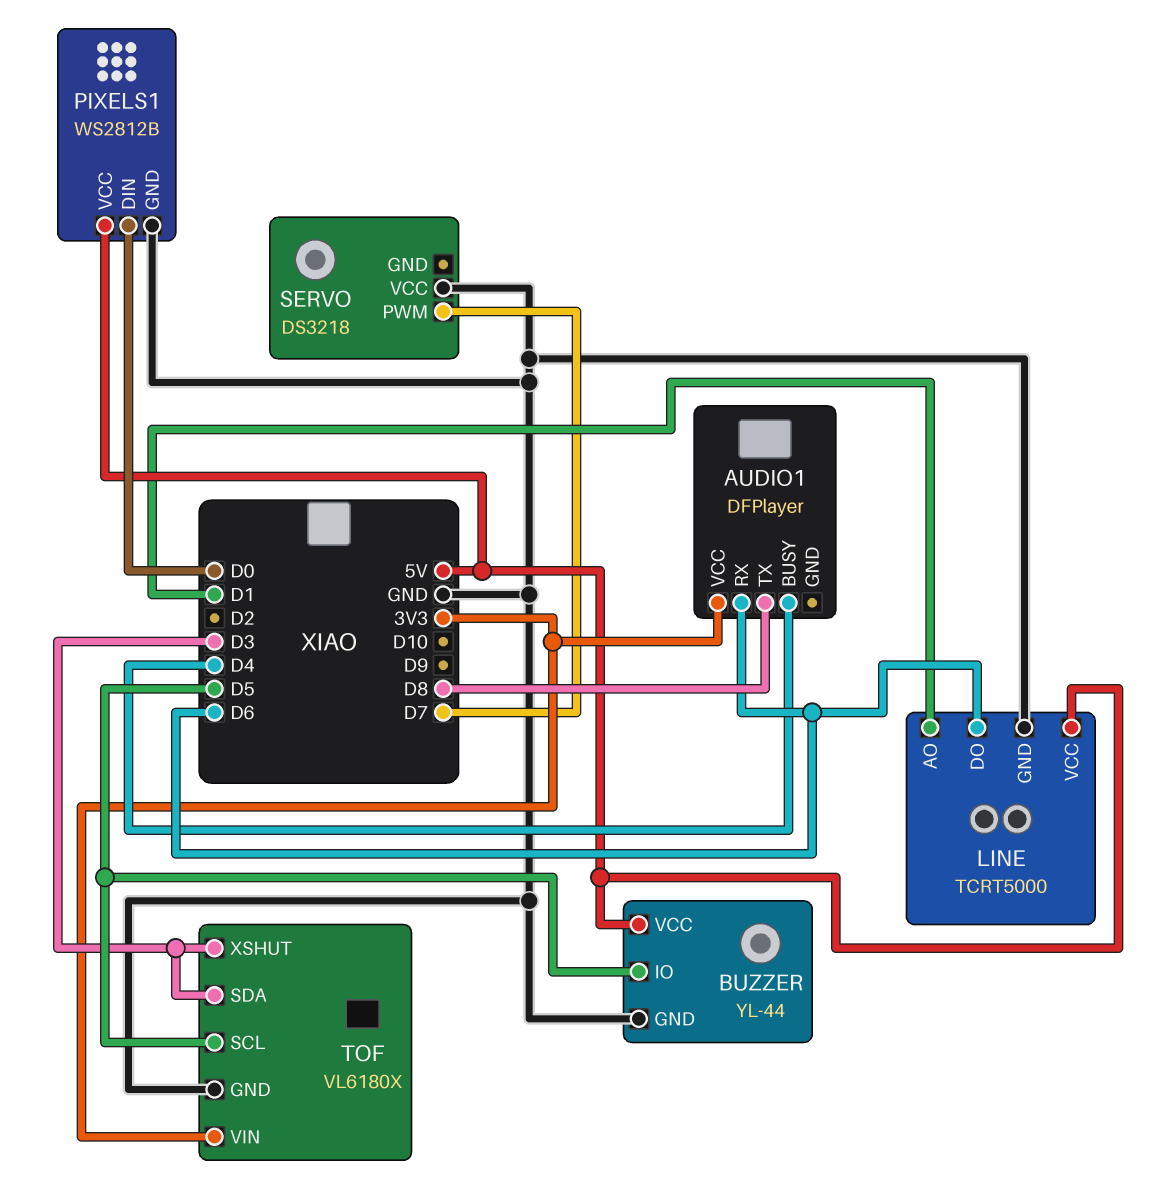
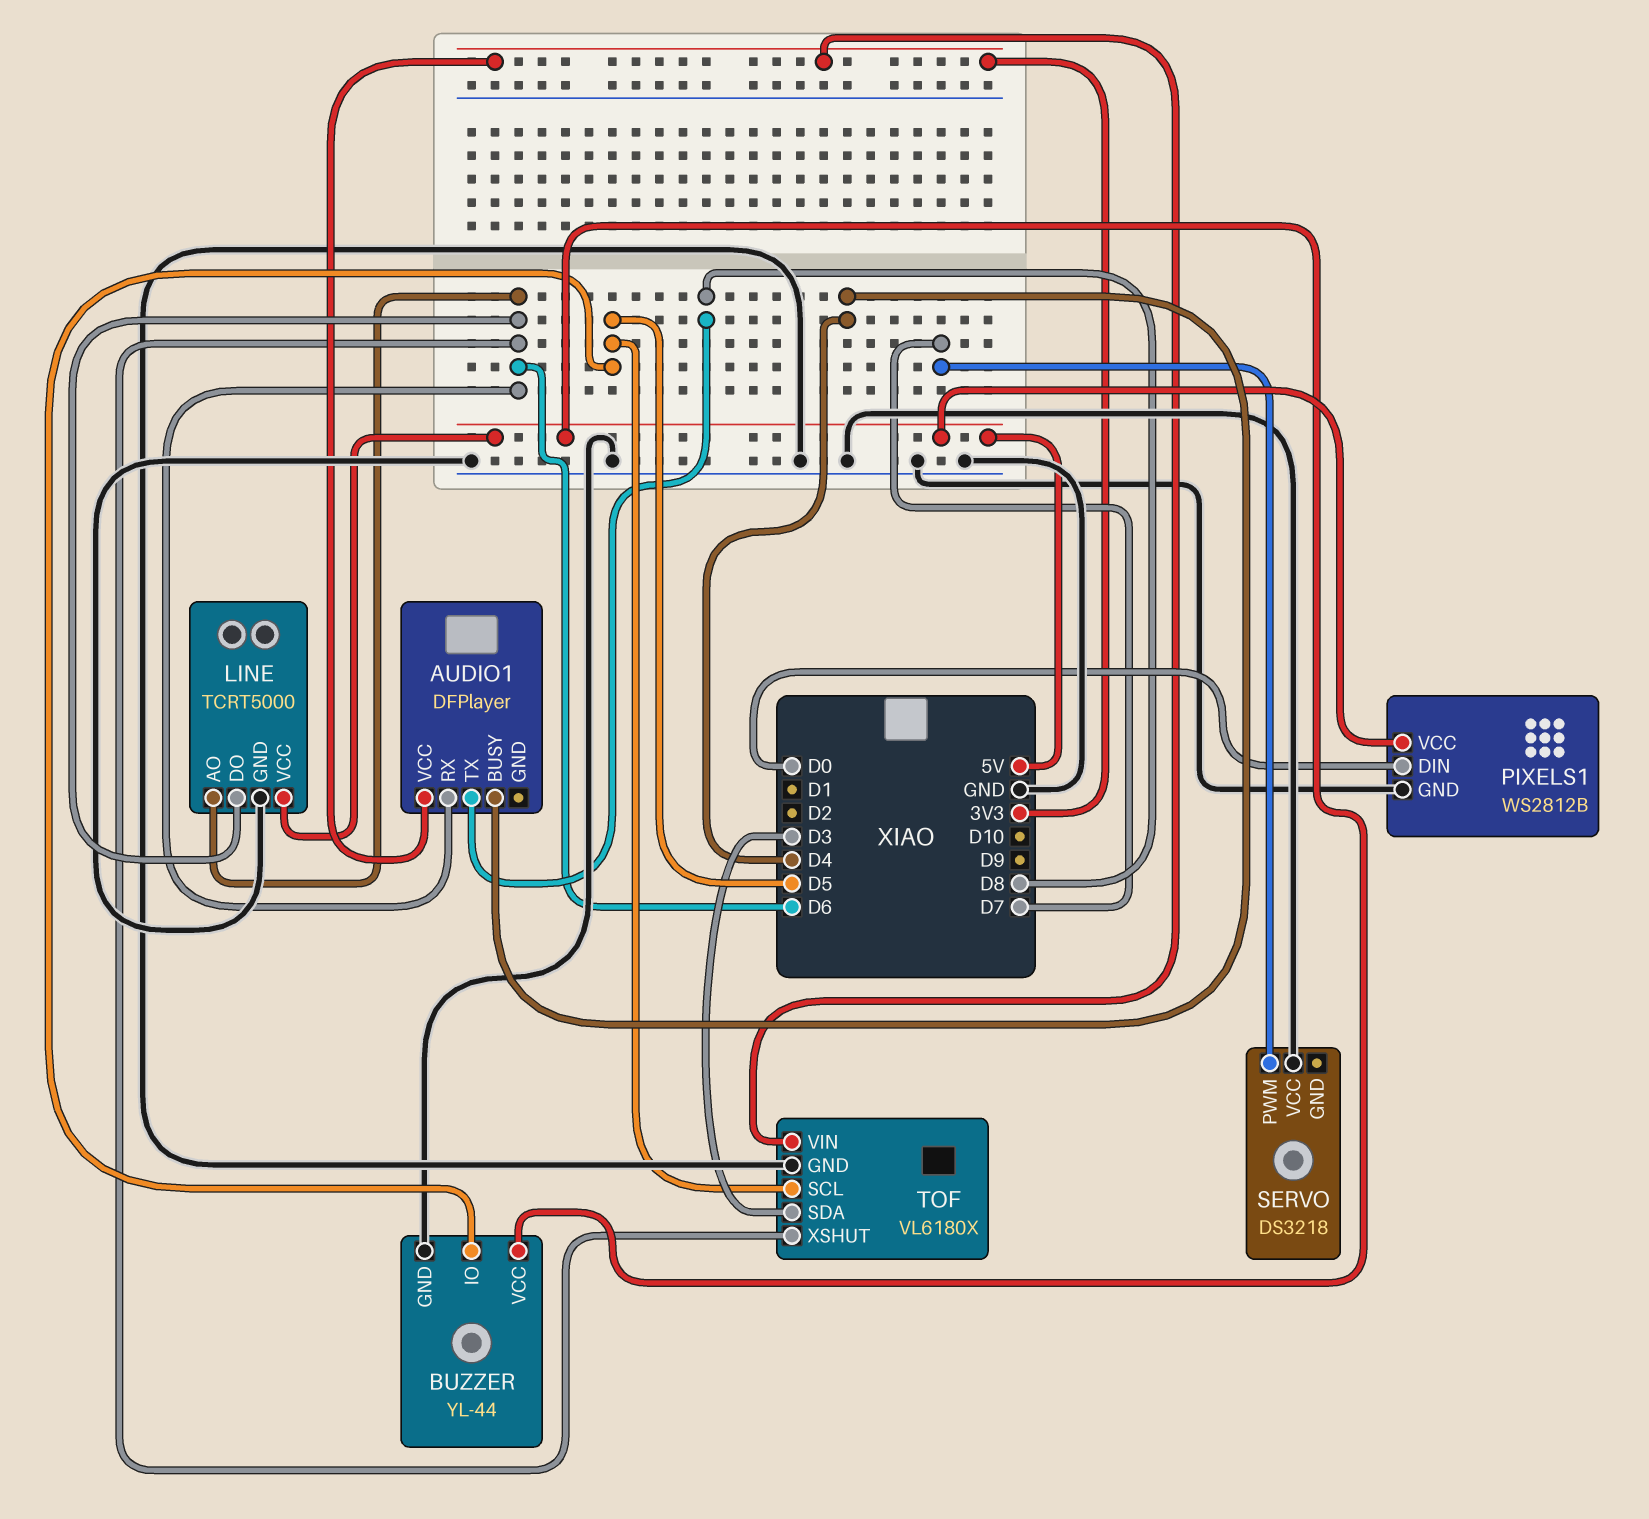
LINE pin AO: D1 -> D6
TOF pin XSHUT: D3 -> D6

